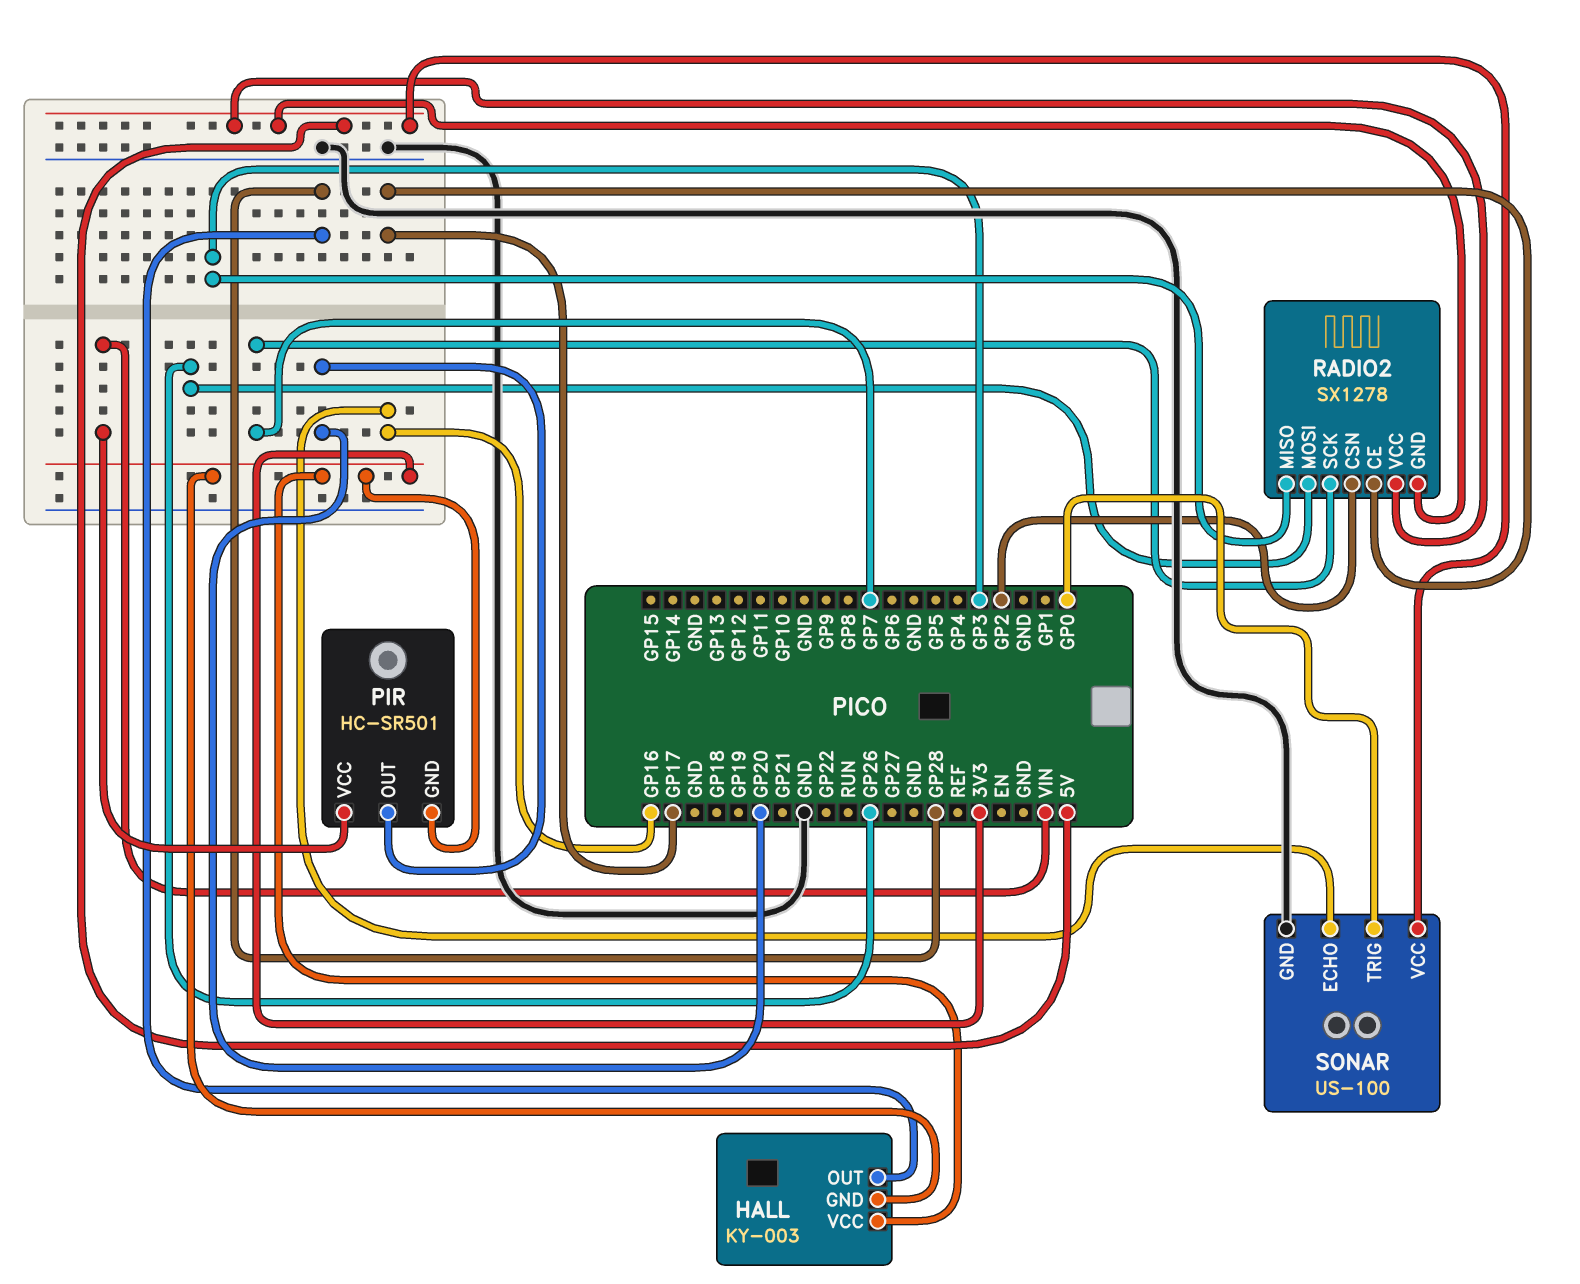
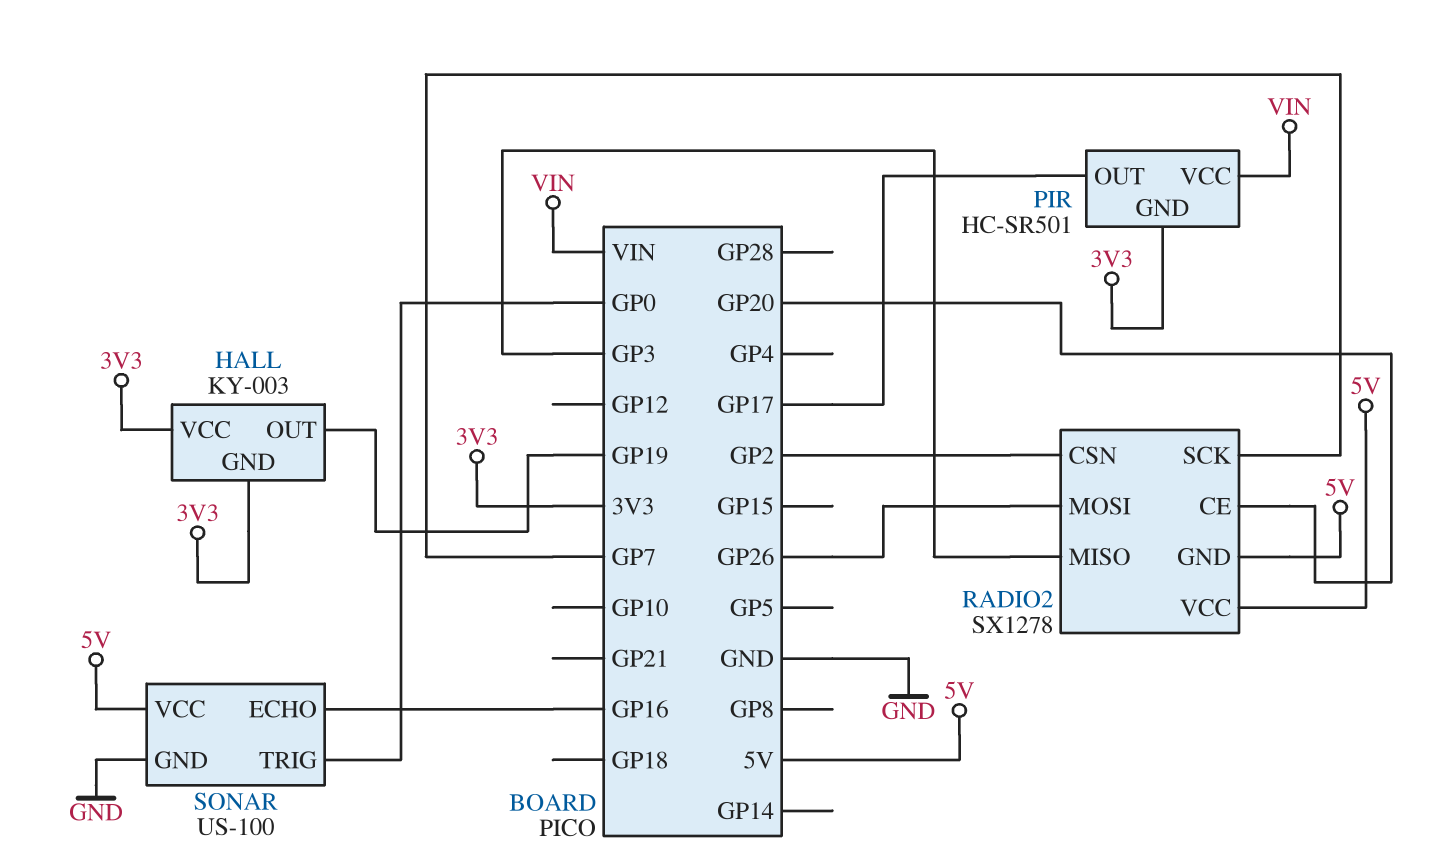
HALL pin OUT: GP28 -> GP19
PIR pin OUT: GP20 -> GP17
RADIO2 pin CE: GP17 -> GP20

